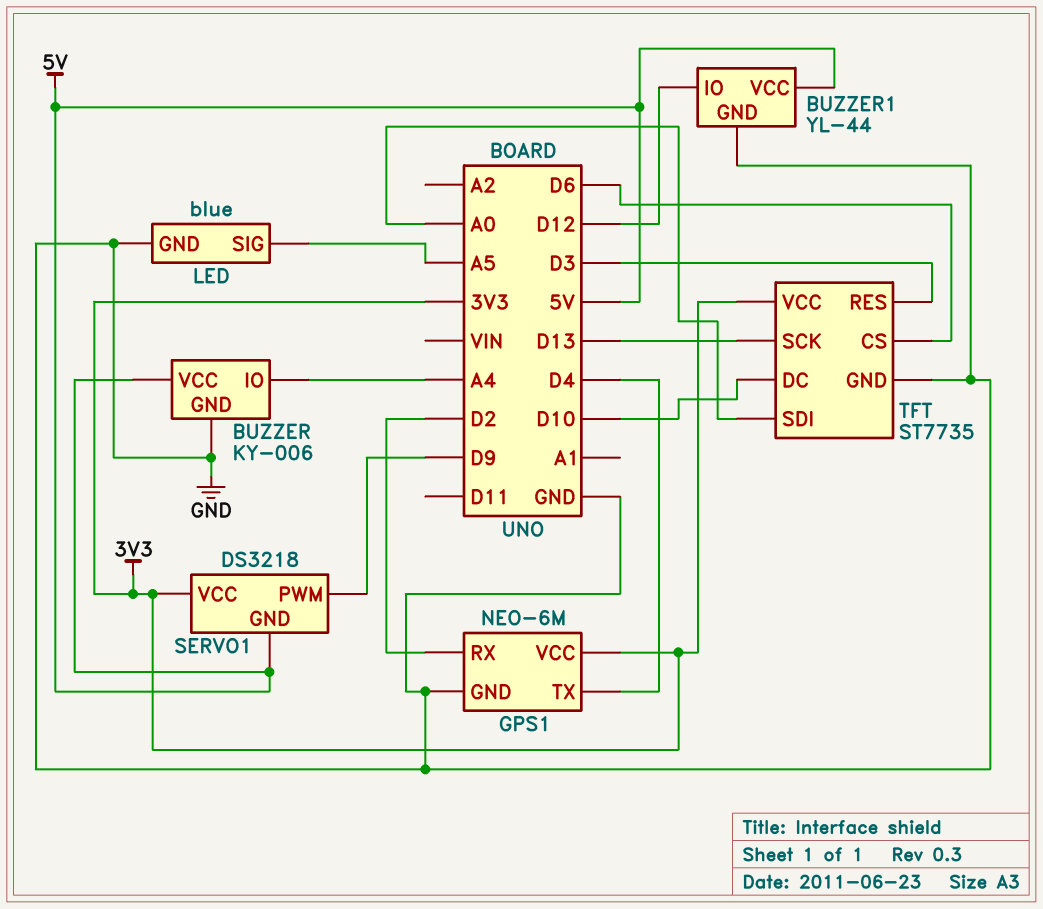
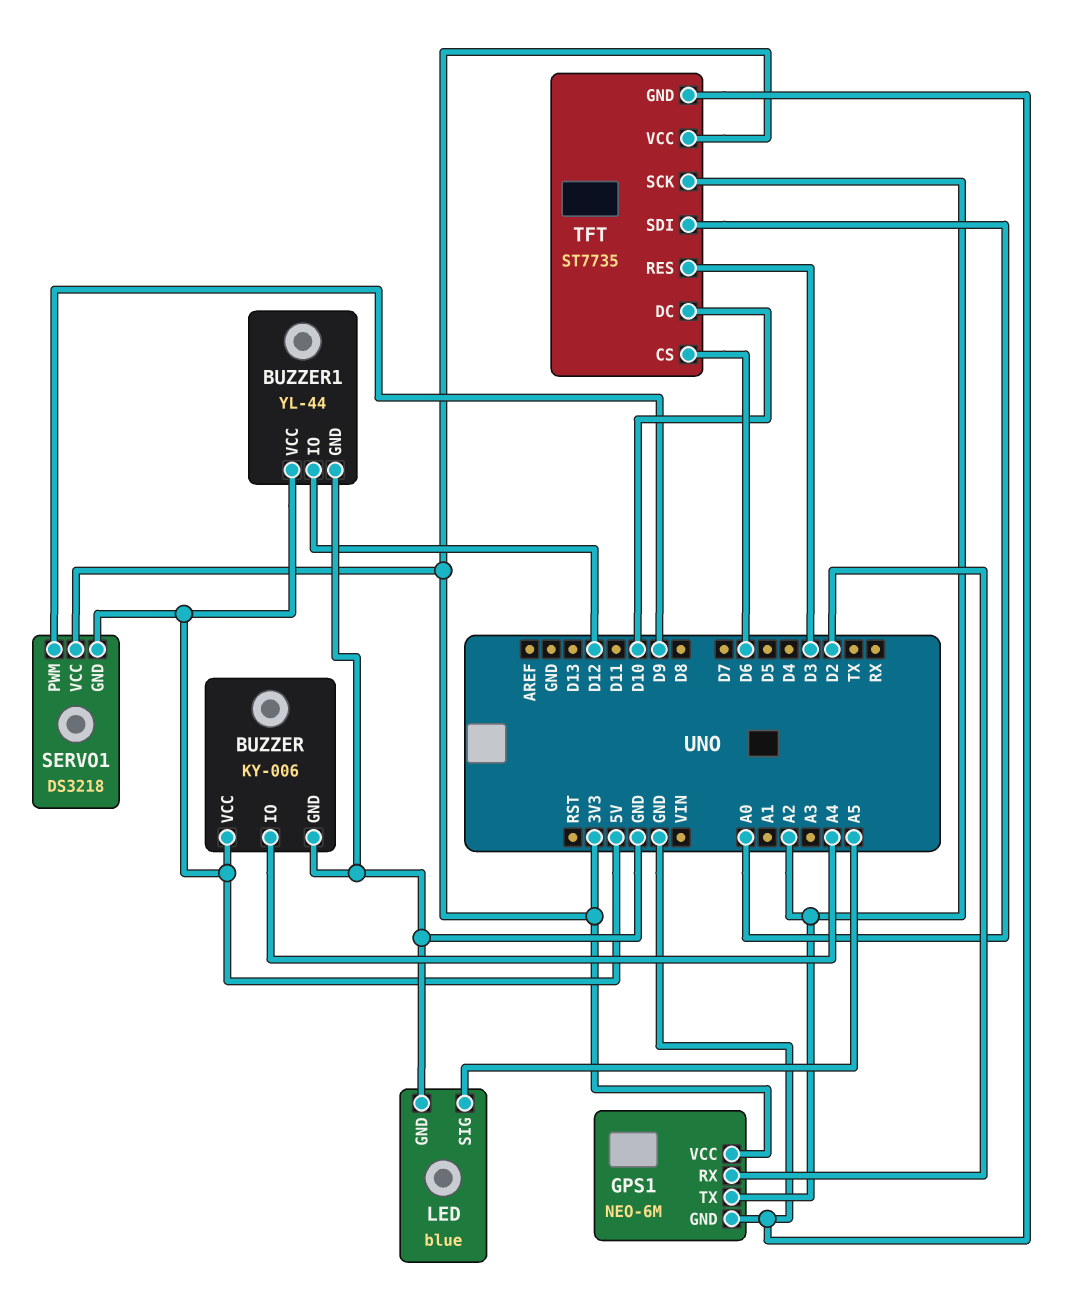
GPS1 pin TX: D4 -> A2
TFT pin SCK: D13 -> A2

